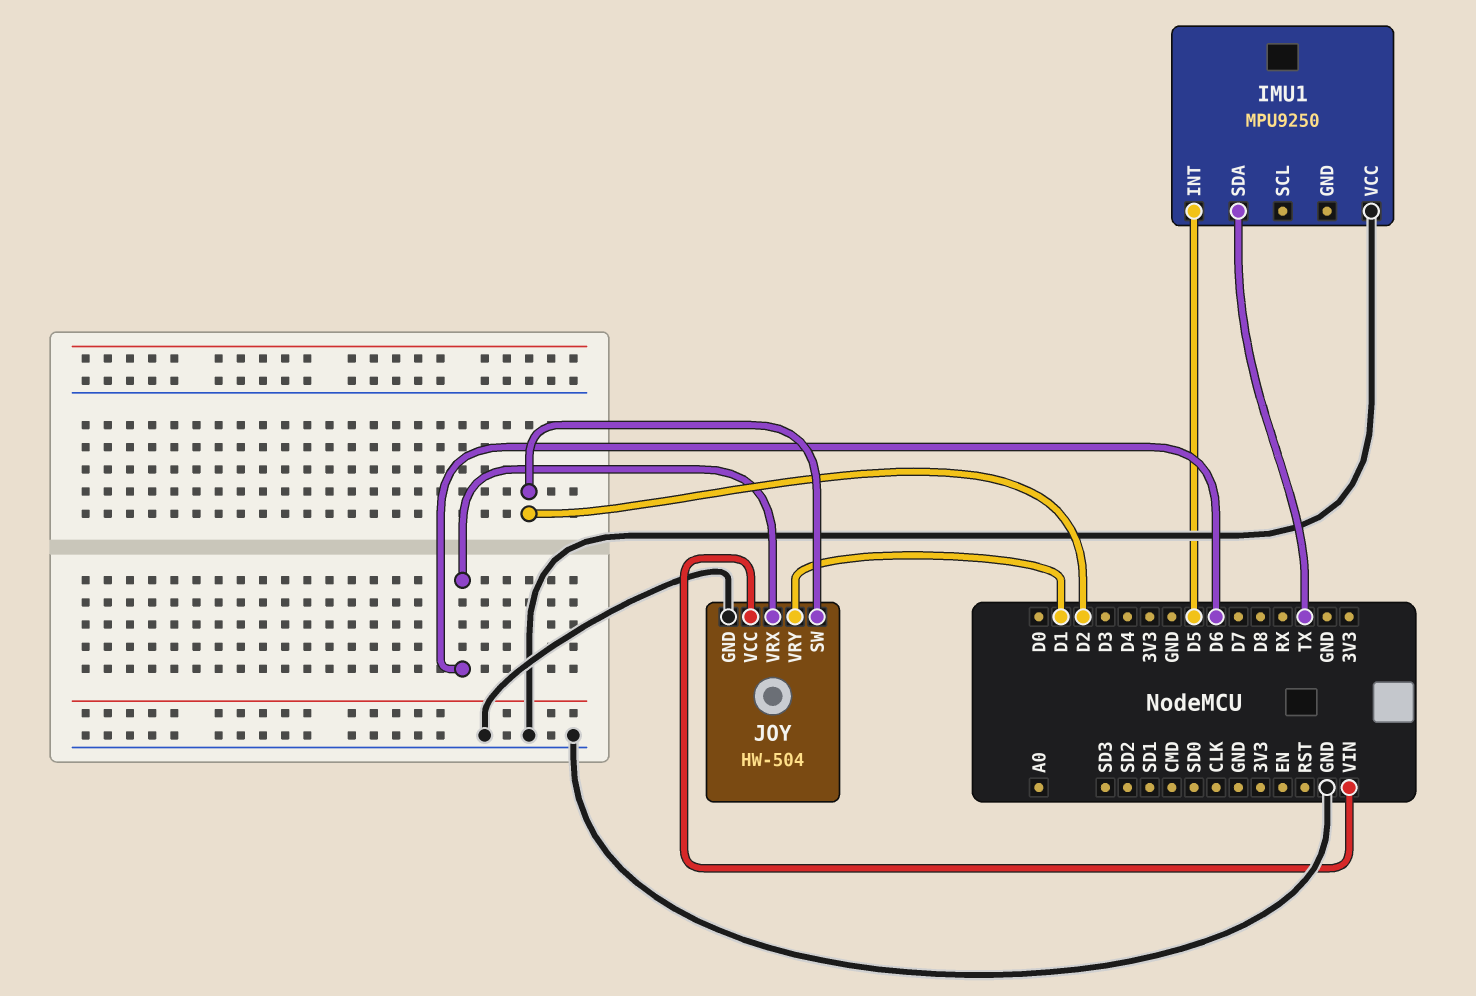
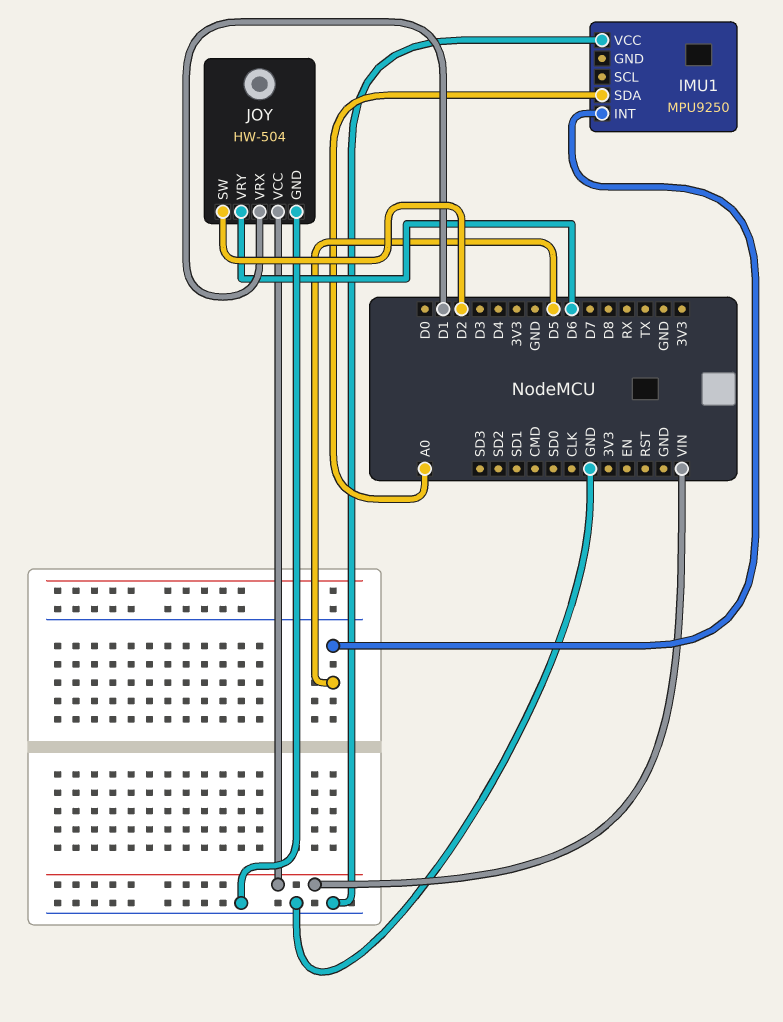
IMU1 pin SDA: TX -> A0
JOY pin VRX: D6 -> D1
JOY pin VRY: D1 -> D6

